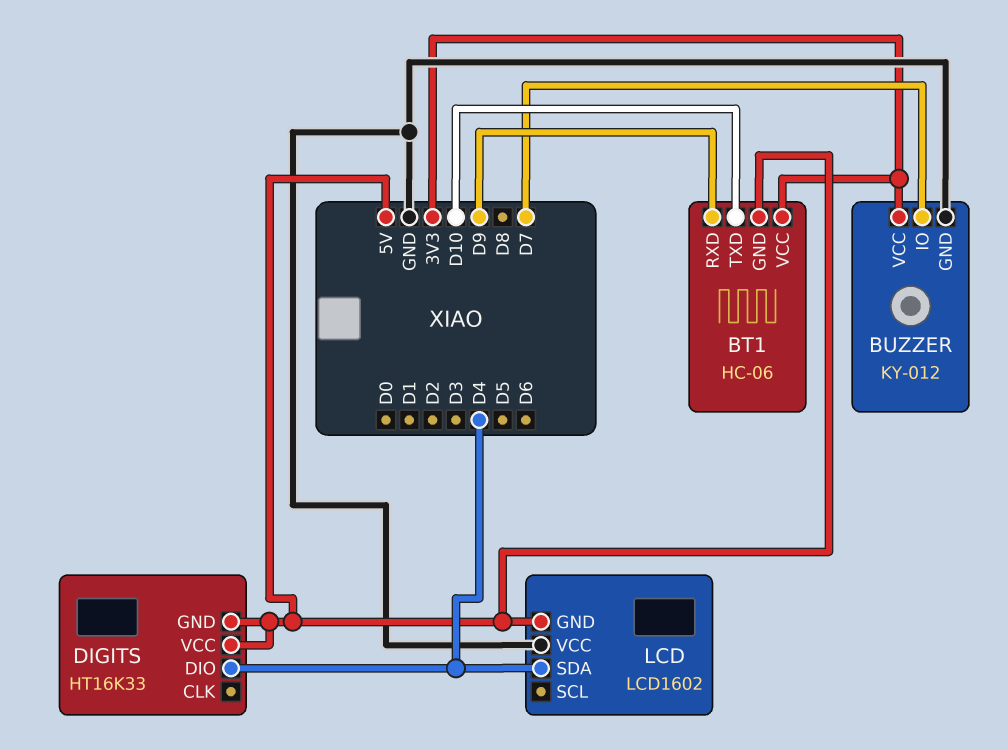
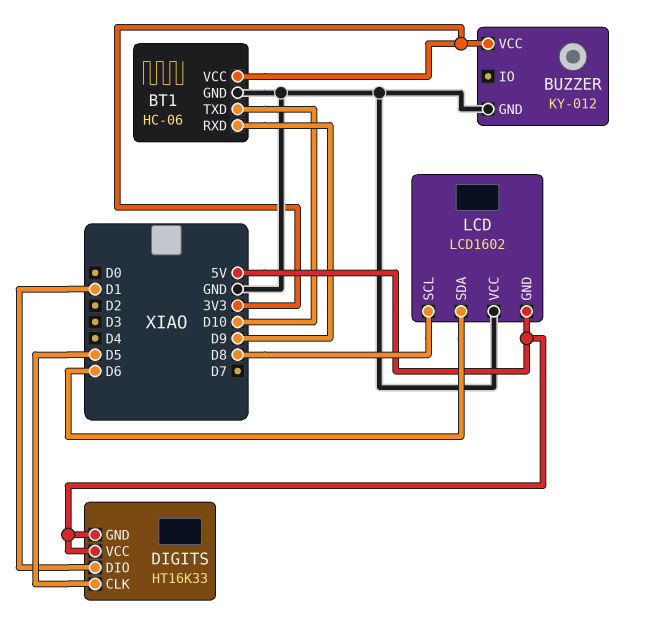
BT1 pin GND: 5V -> GND
BUZZER pin IO: D7 -> none
DIGITS pin CLK: none -> D5
DIGITS pin DIO: D4 -> D1
LCD pin SCL: none -> D8
LCD pin SDA: D4 -> D6

